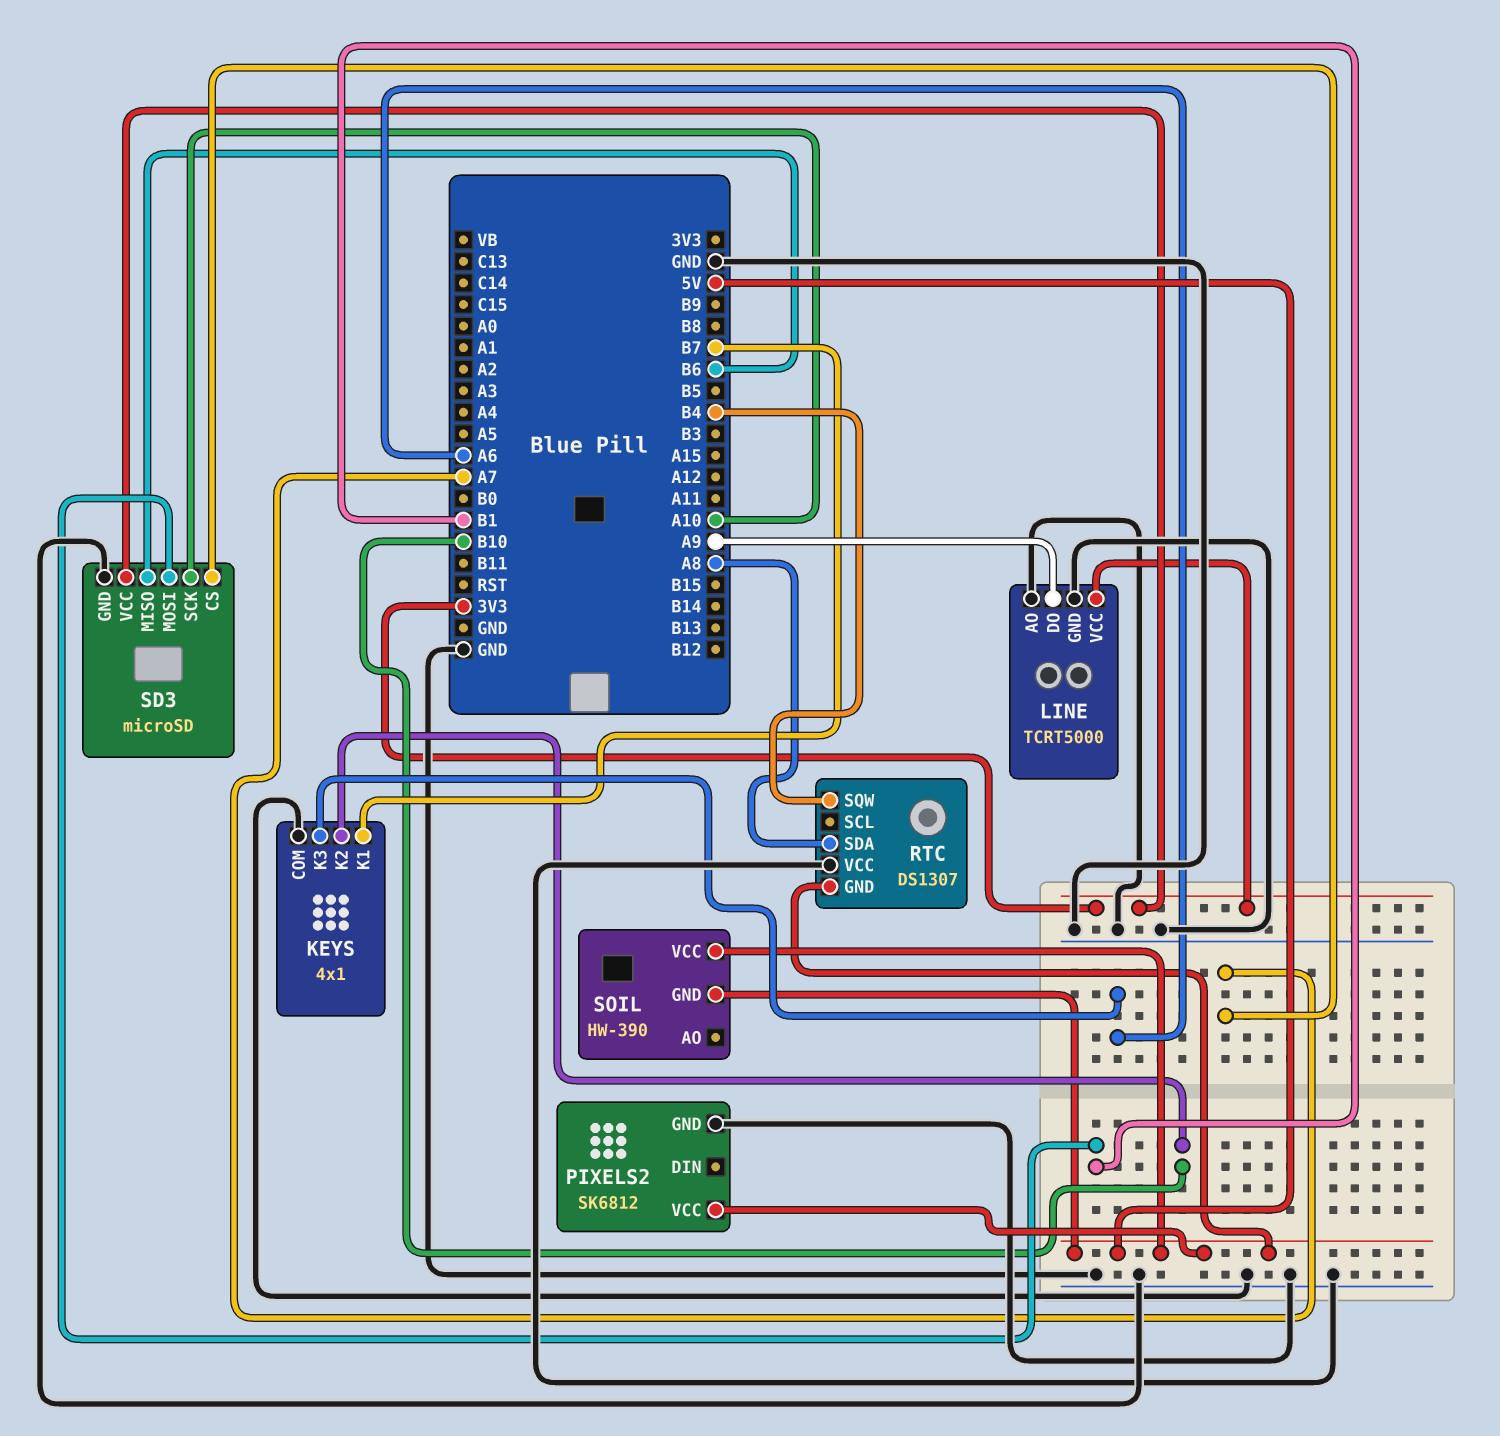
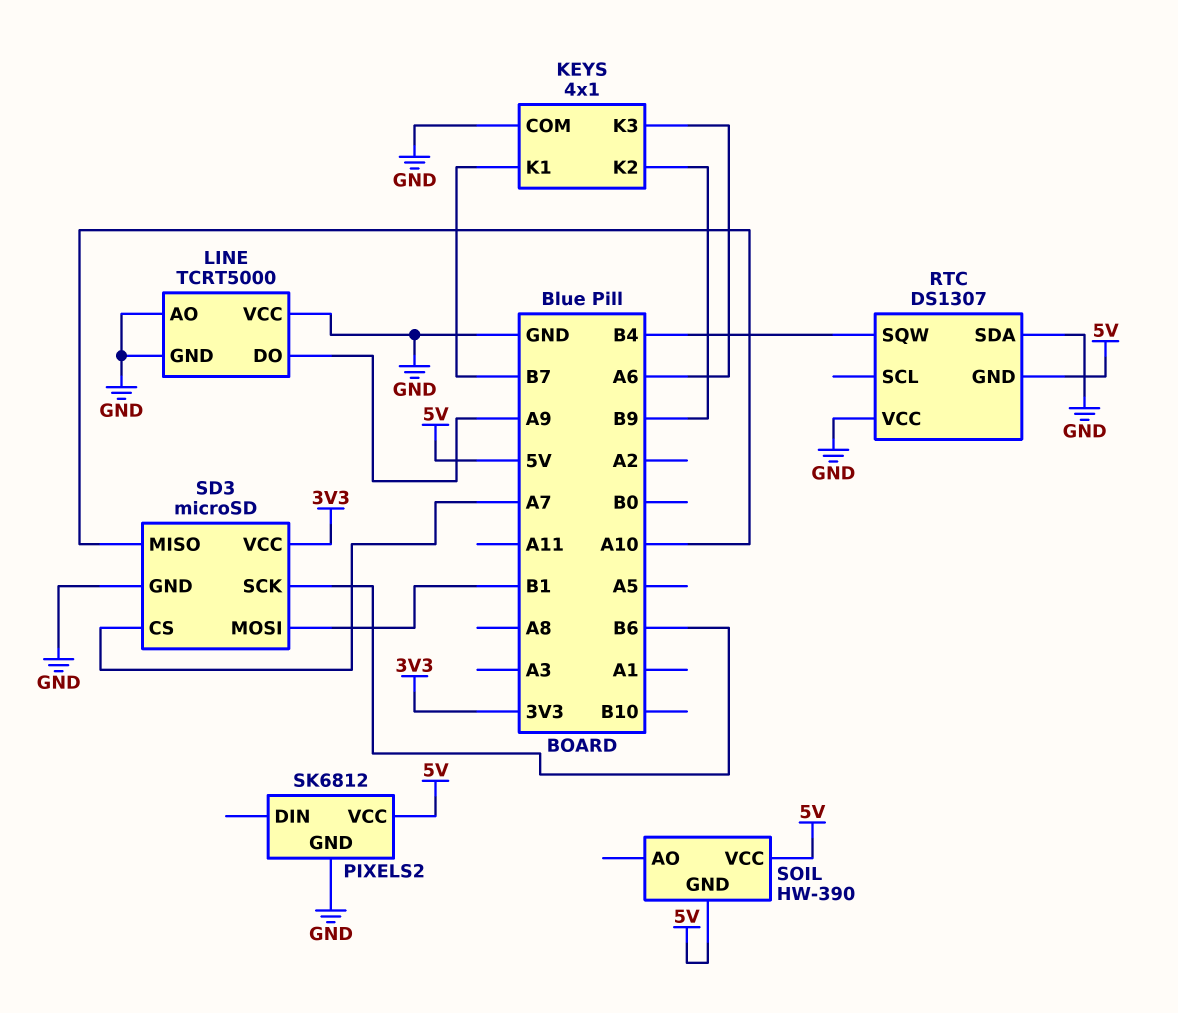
KEYS pin K2: B10 -> B9
LINE pin VCC: 3V3 -> GND
RTC pin SDA: A8 -> GND
SD3 pin MISO: B6 -> A10
SD3 pin SCK: A10 -> B6

